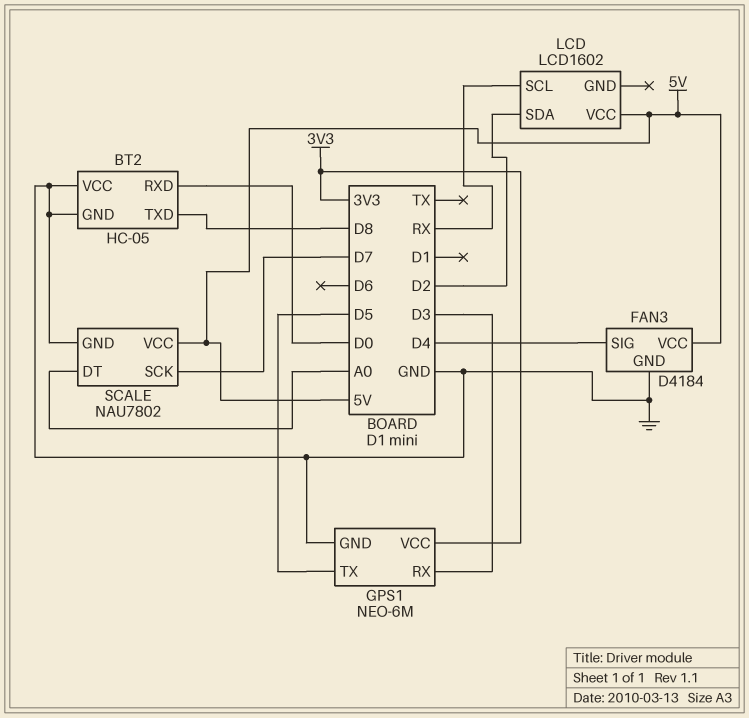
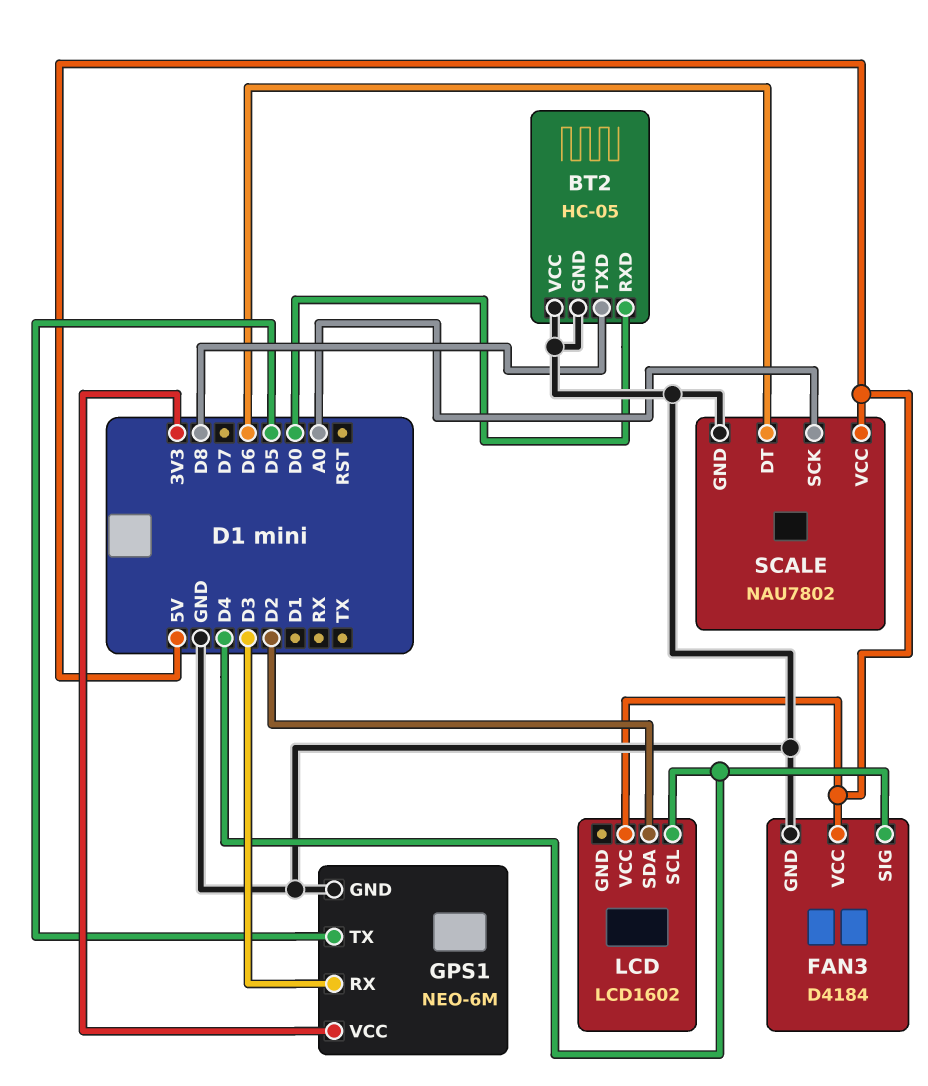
LCD pin SCL: RX -> D4
SCALE pin DT: A0 -> D6
SCALE pin SCK: D7 -> A0

